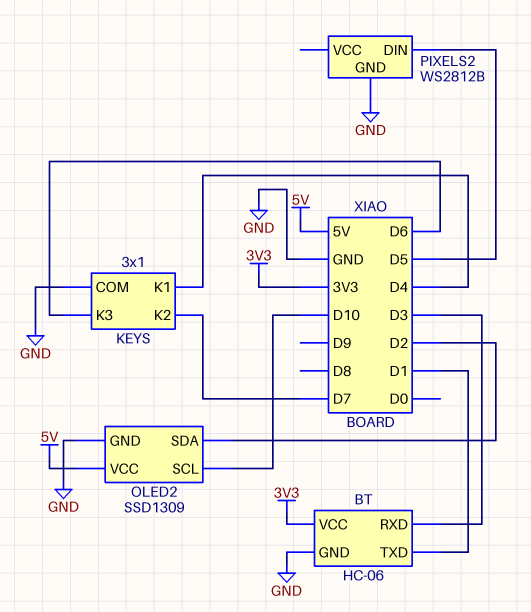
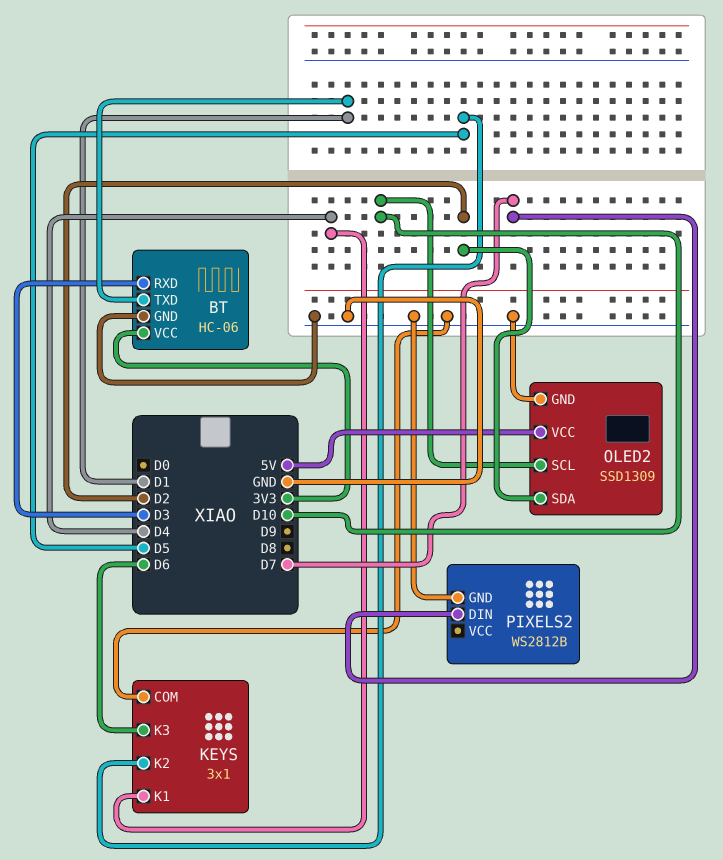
KEYS pin K2: D7 -> D5
PIXELS2 pin DIN: D5 -> D7

